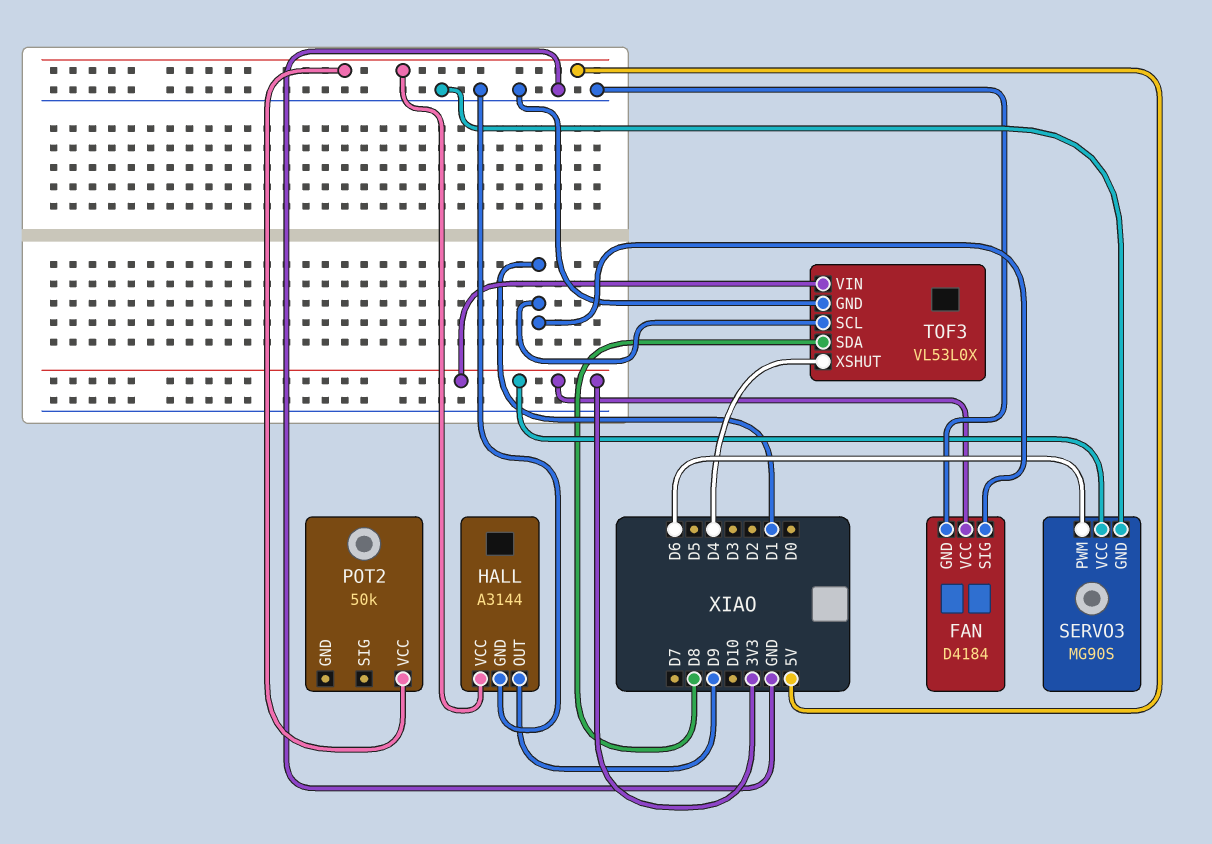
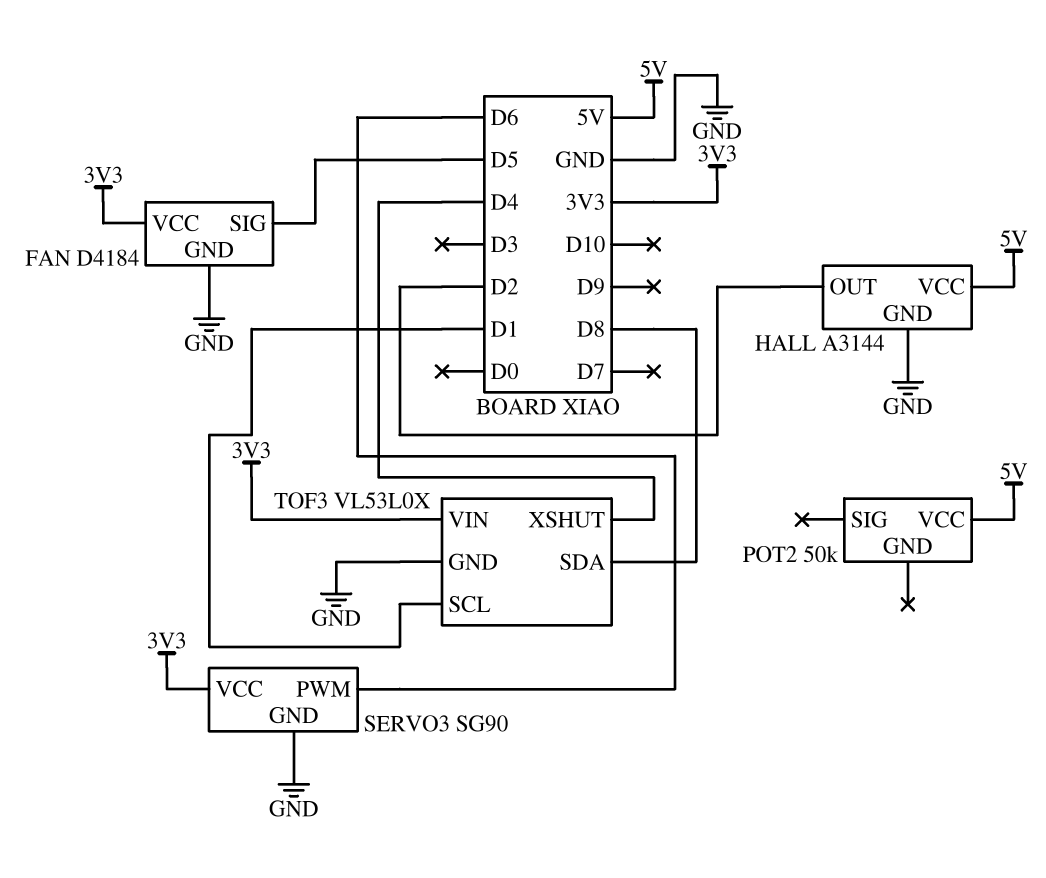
FAN pin SIG: D1 -> D5
HALL pin OUT: D9 -> D2
SERVO3: MG90S -> SG90

